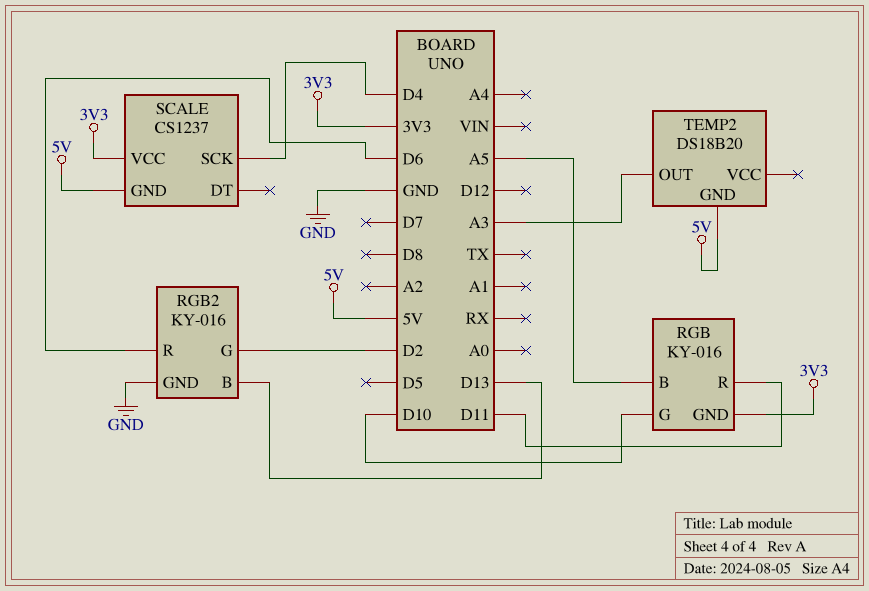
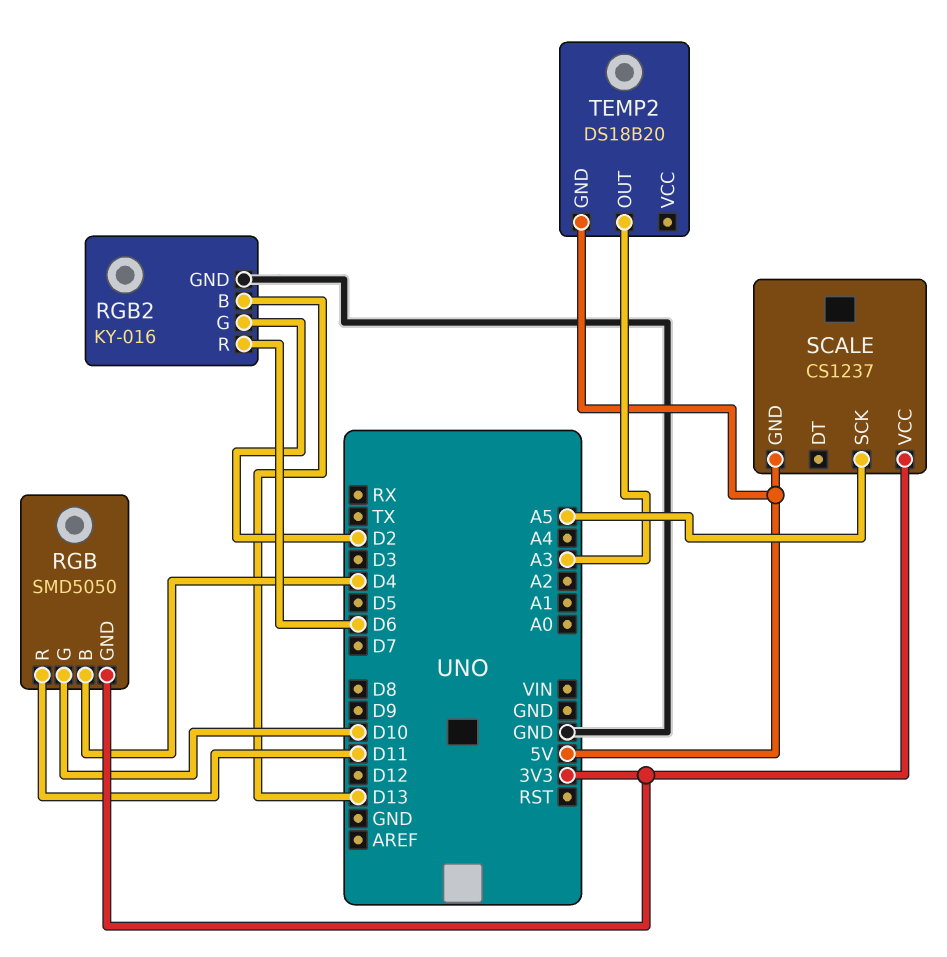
RGB: KY-016 -> SMD5050
RGB pin B: A5 -> D4
SCALE pin SCK: D4 -> A5

